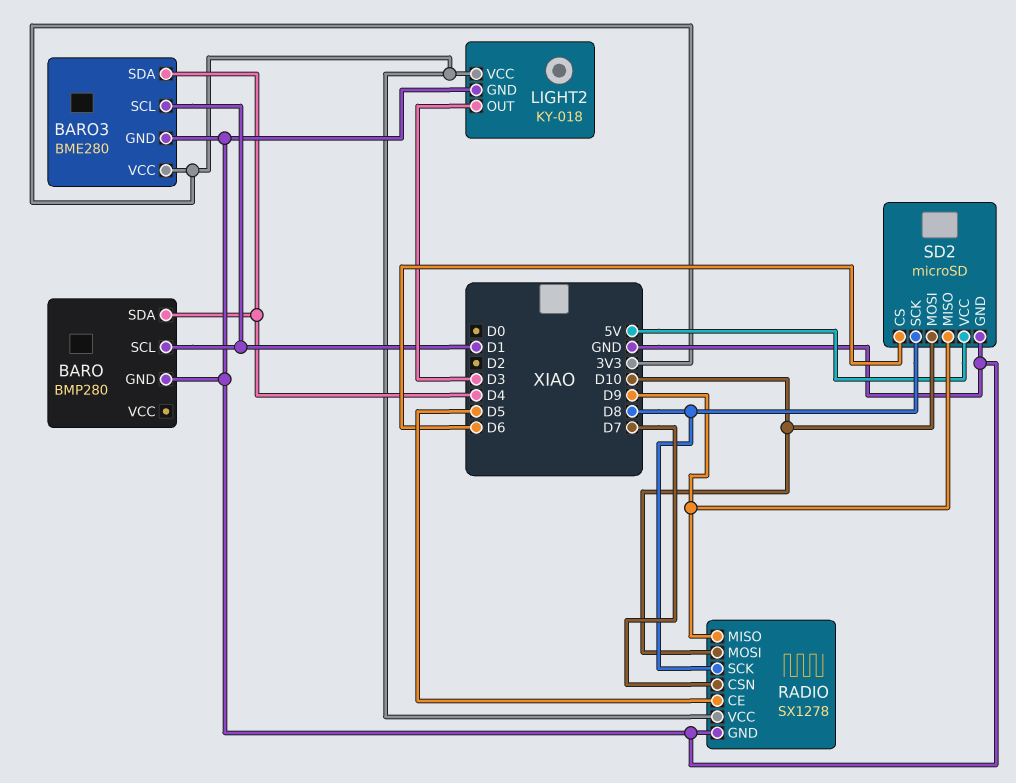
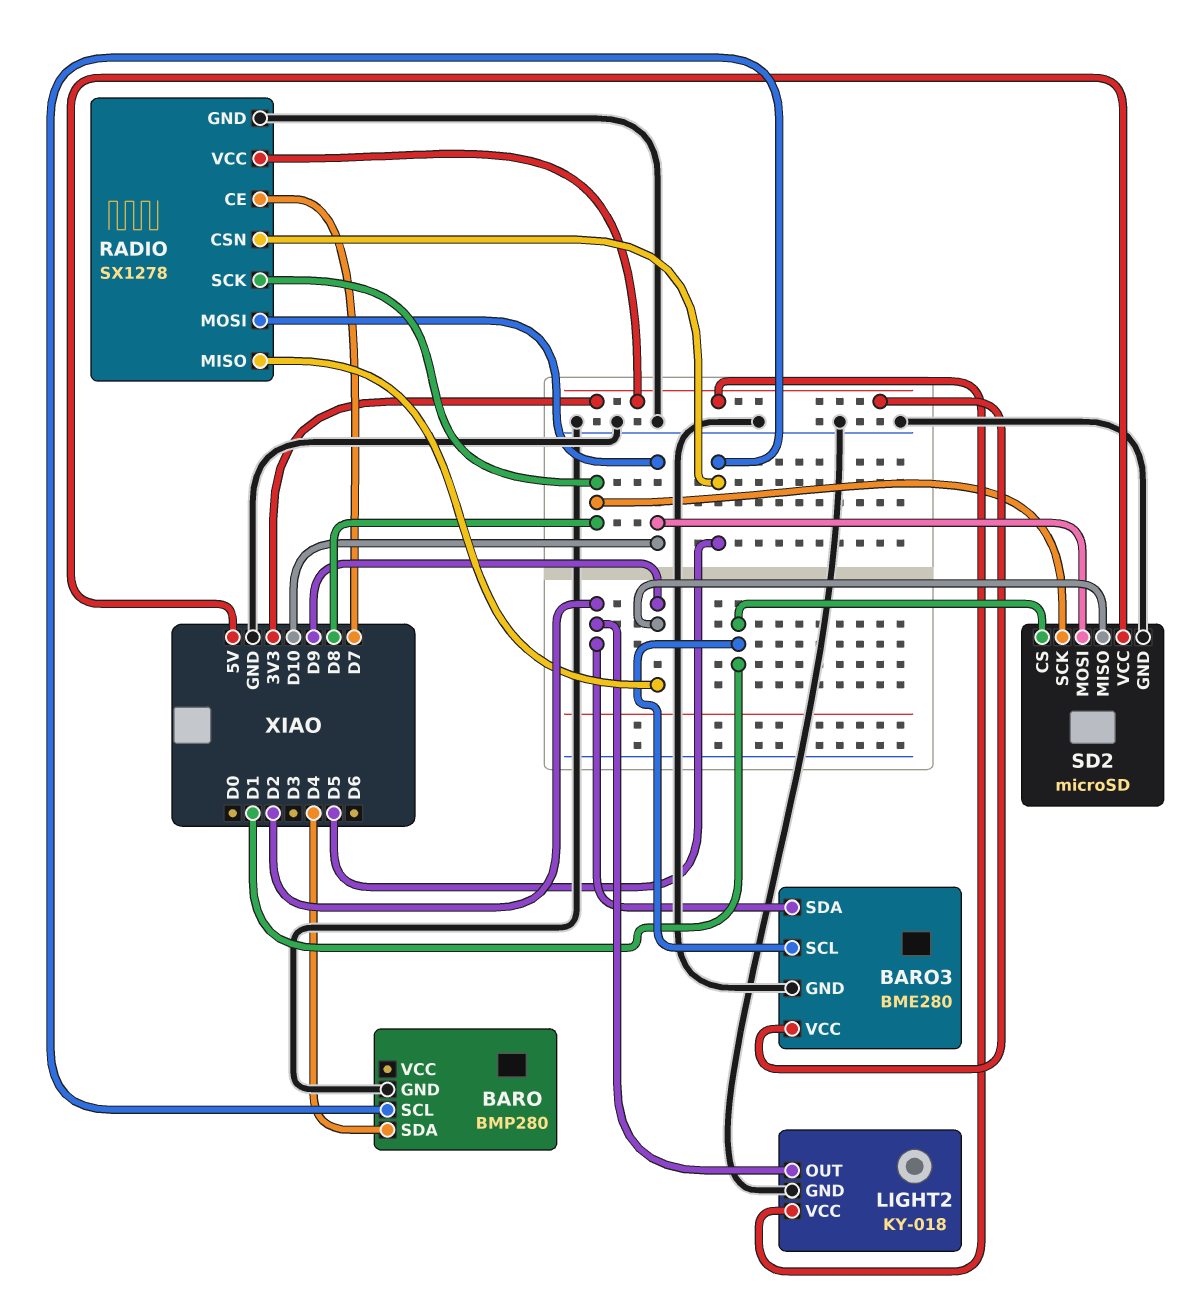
BARO pin SCL: D1 -> D5
BARO3 pin SDA: D4 -> D2
LIGHT2 pin OUT: D3 -> D2
RADIO pin CE: D5 -> D7
RADIO pin CSN: D7 -> D5
SD2 pin CS: D6 -> D1

